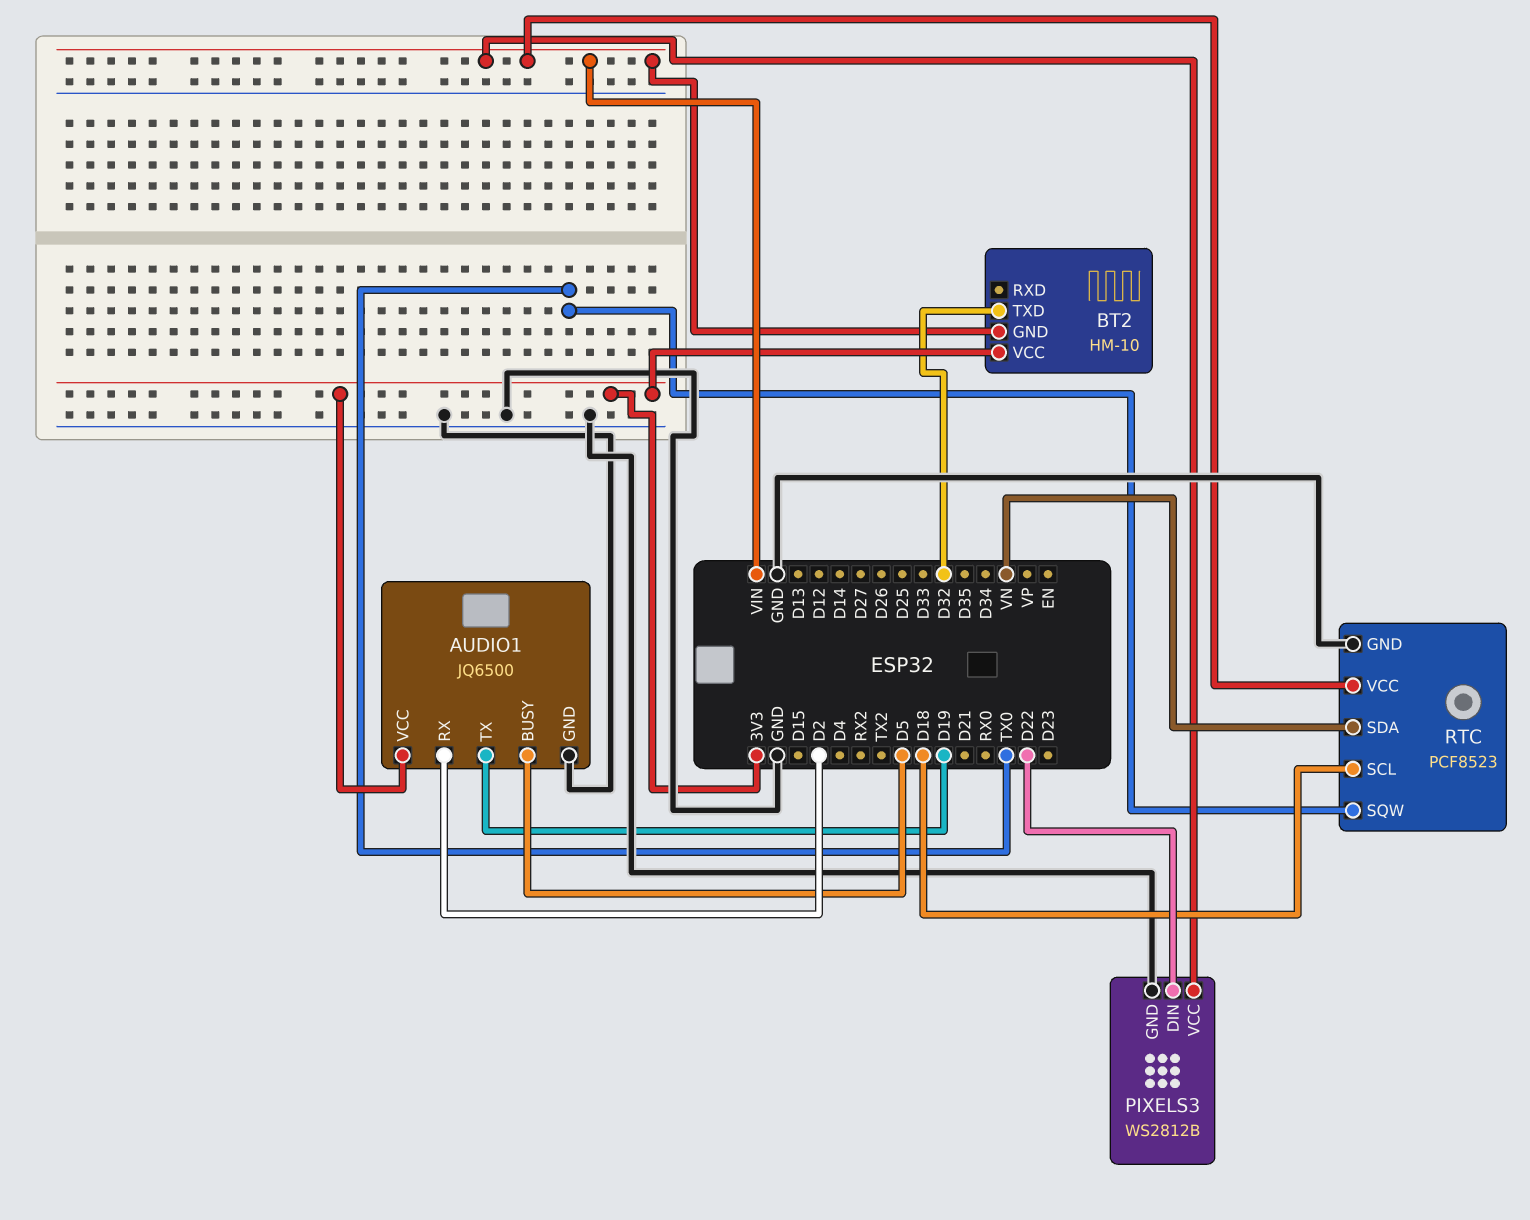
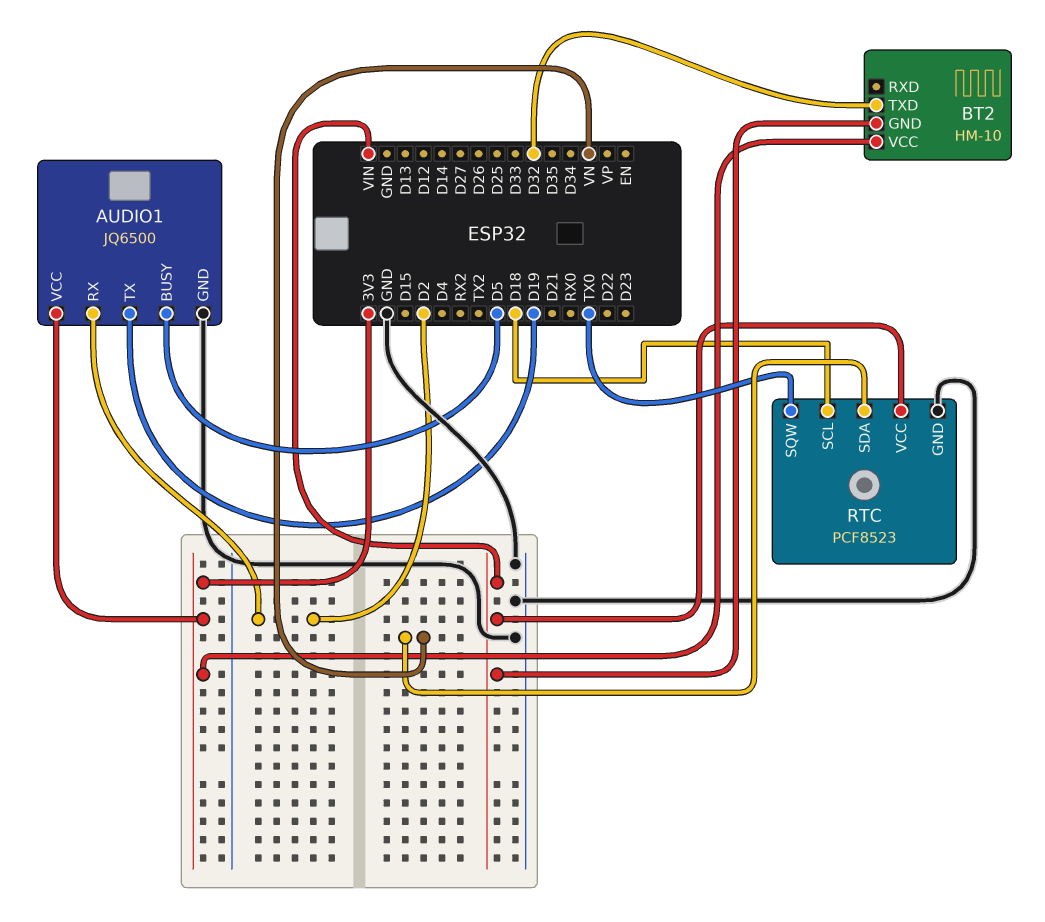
PIXELS3: WS2812B -> none
PIXELS3 pin DIN: D22 -> none
PIXELS3 pin GND: GND -> none
PIXELS3 pin VCC: VIN -> none

